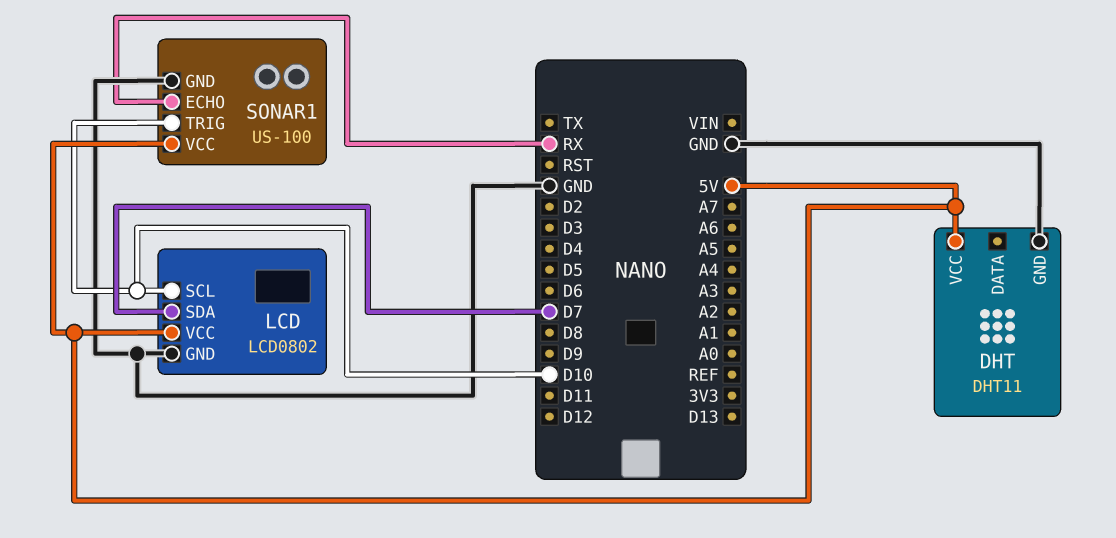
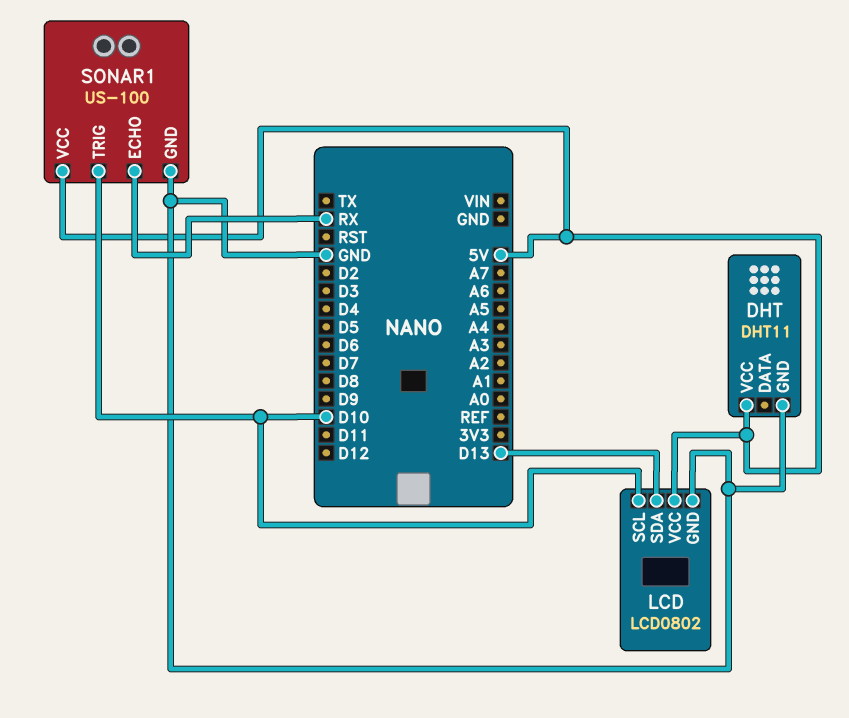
LCD pin SDA: D7 -> D13

